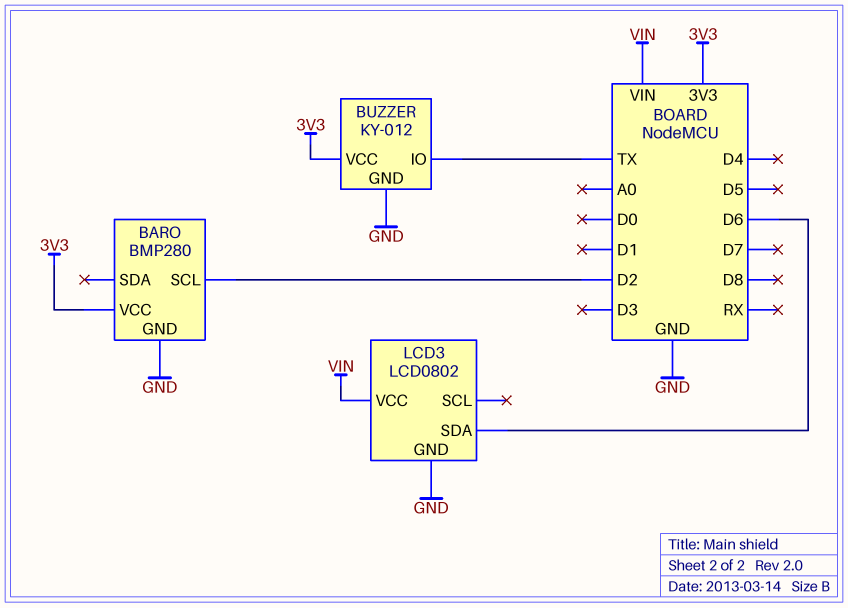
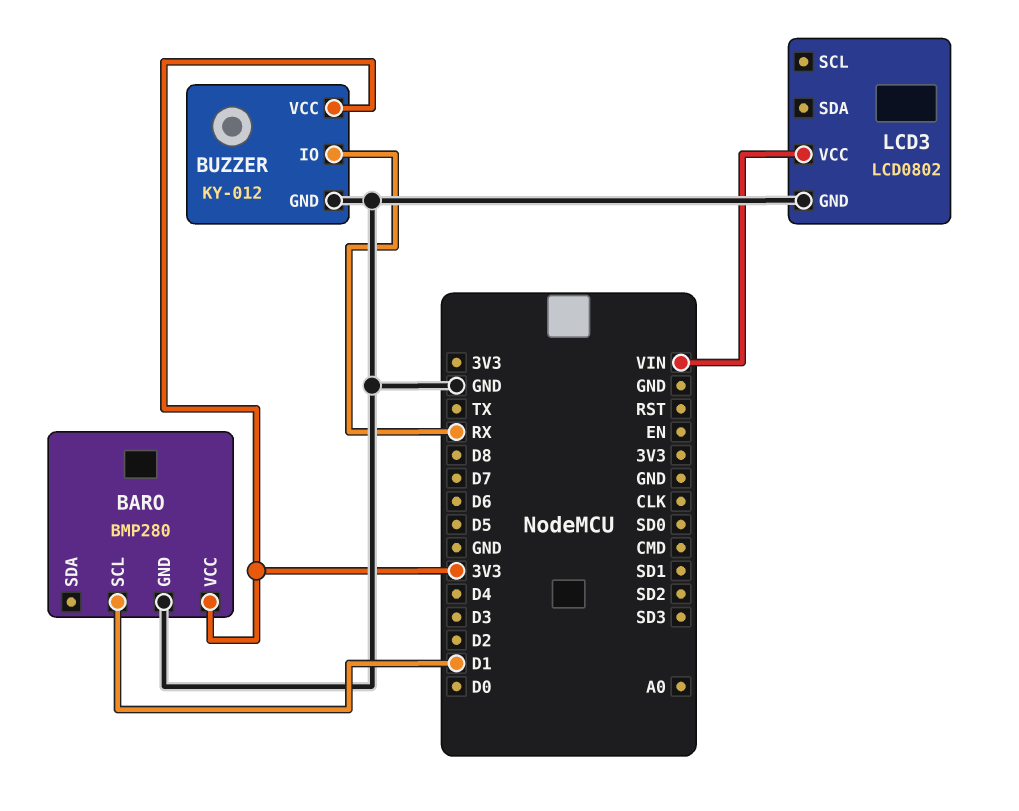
BARO pin SCL: D2 -> D1
BUZZER pin IO: TX -> RX
LCD3 pin SDA: D6 -> none

